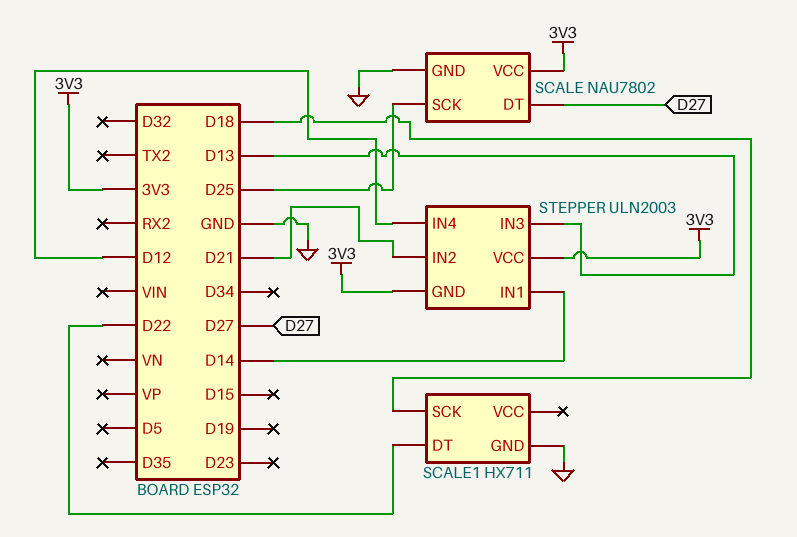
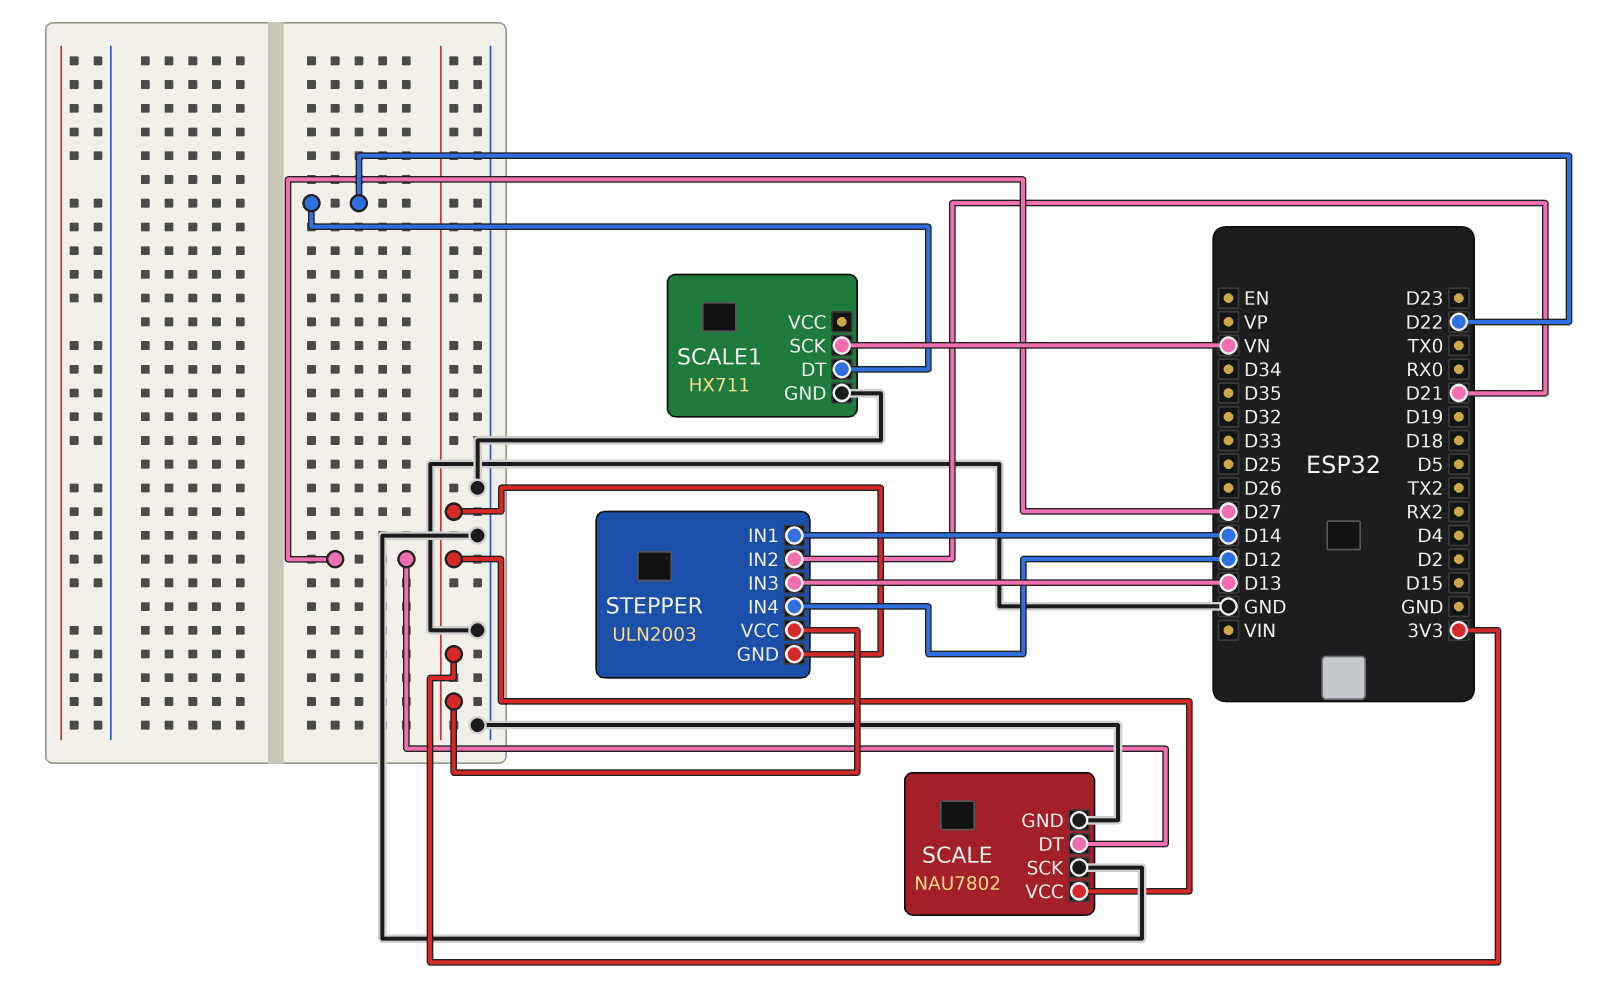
SCALE pin SCK: D25 -> GND
SCALE1 pin SCK: D18 -> VN

